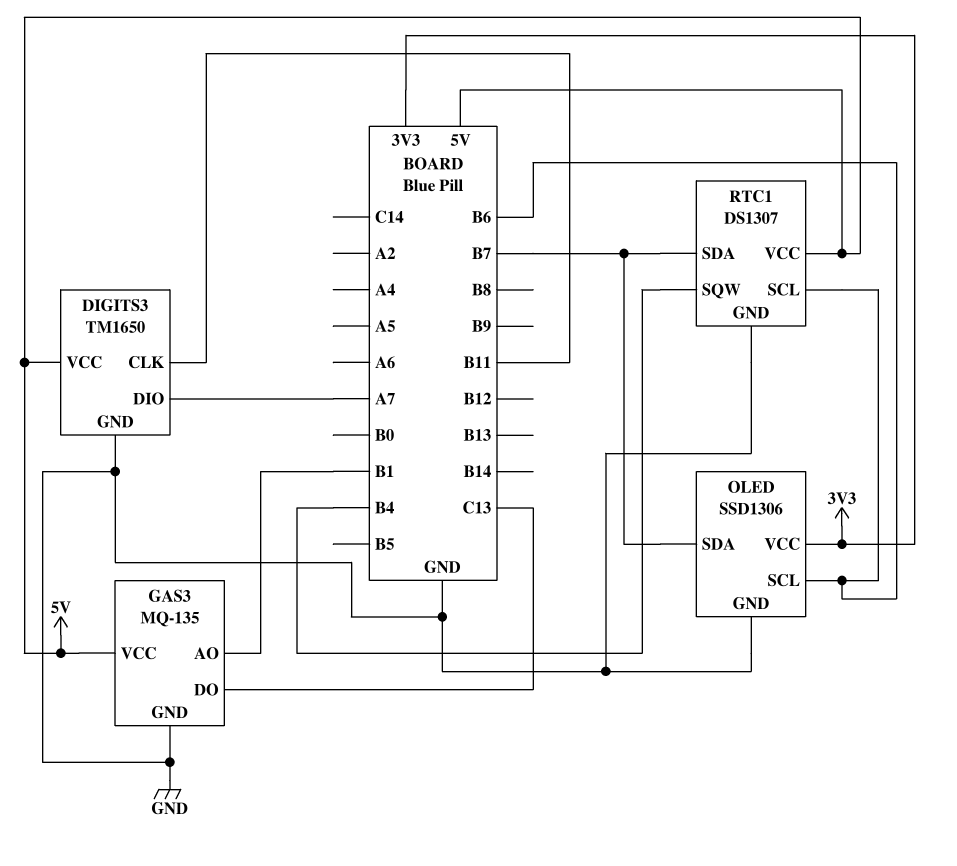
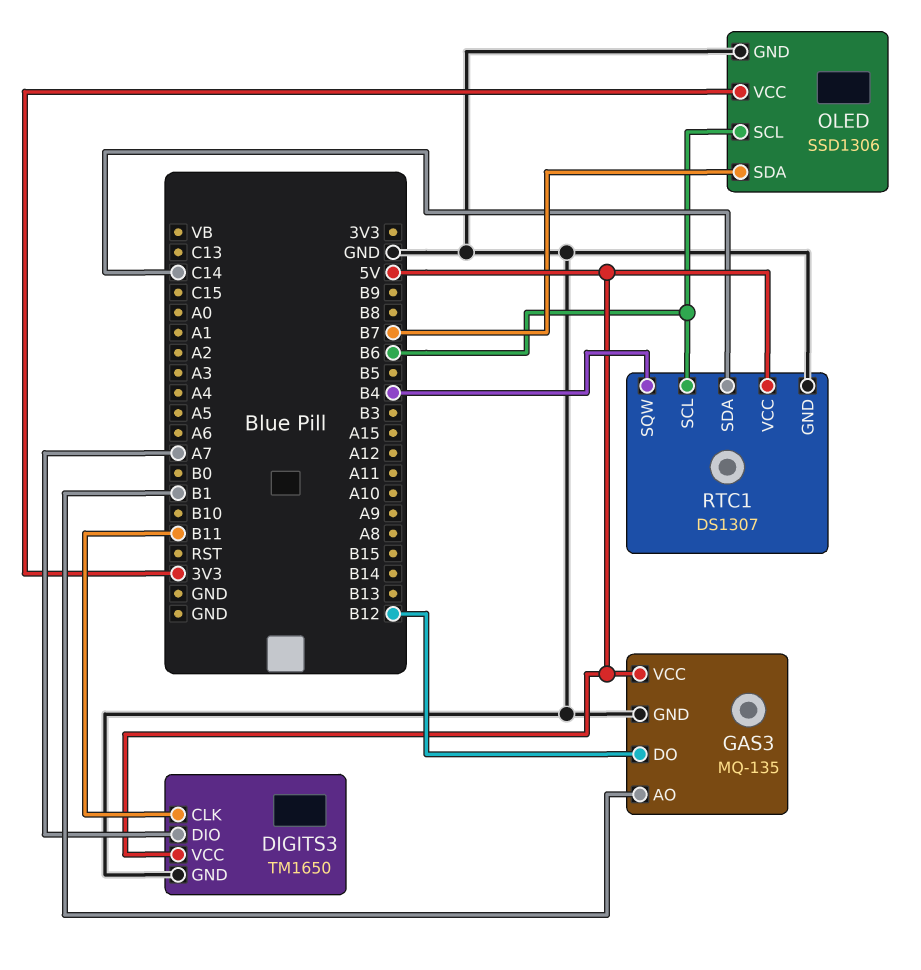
GAS3 pin DO: C13 -> B12
RTC1 pin SDA: B7 -> C14

